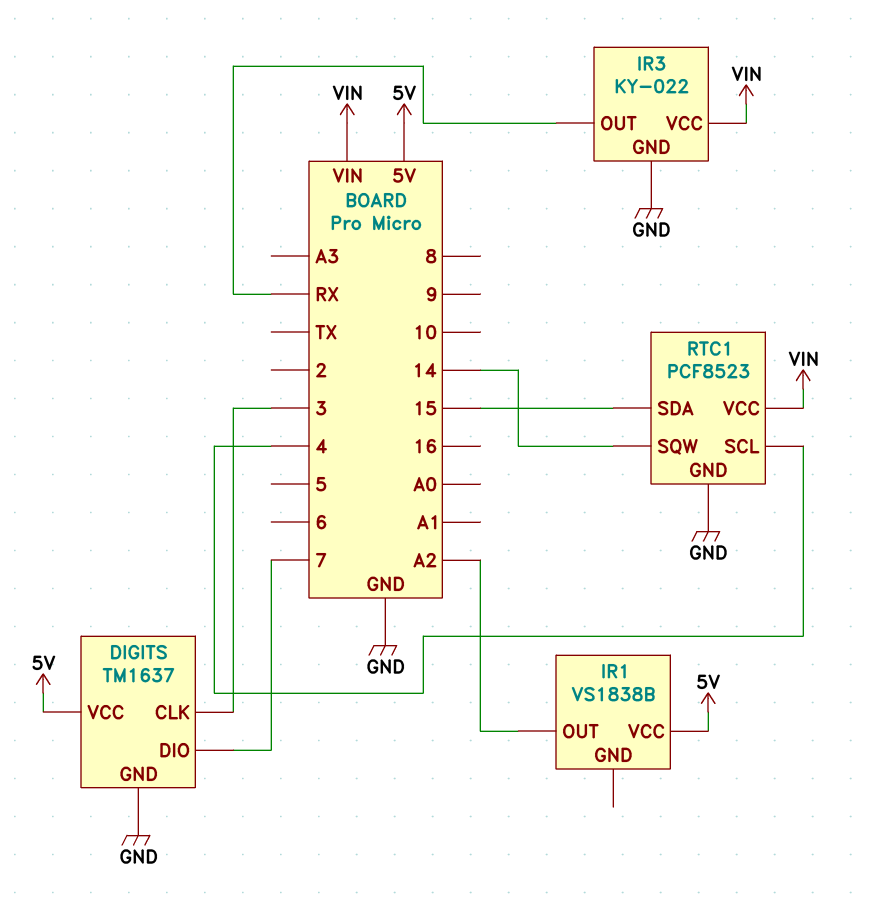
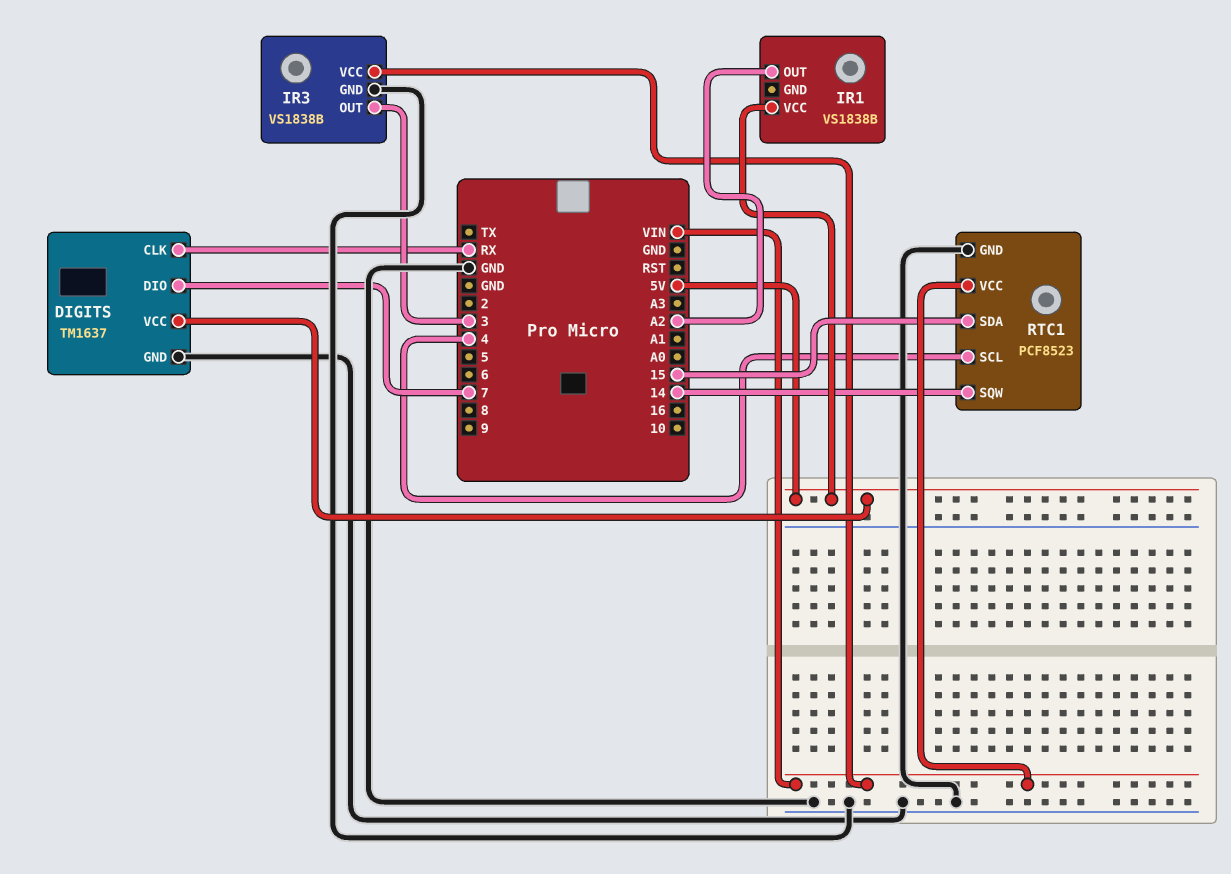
DIGITS pin CLK: 3 -> RX
IR3: KY-022 -> VS1838B
IR3 pin OUT: RX -> 3

